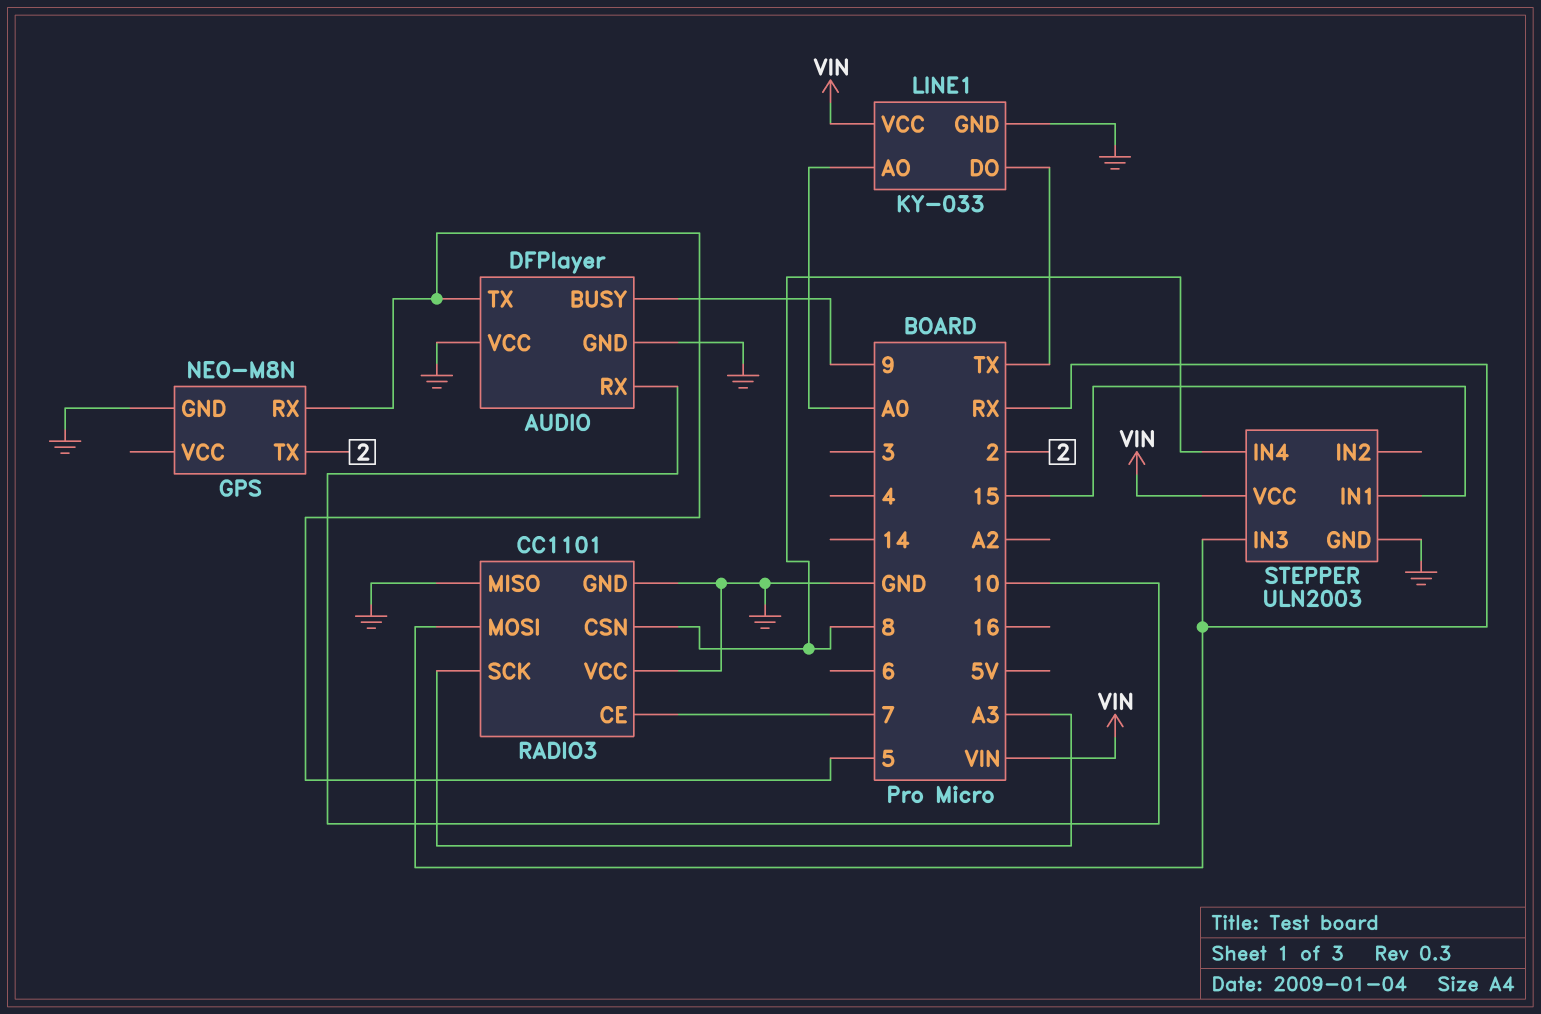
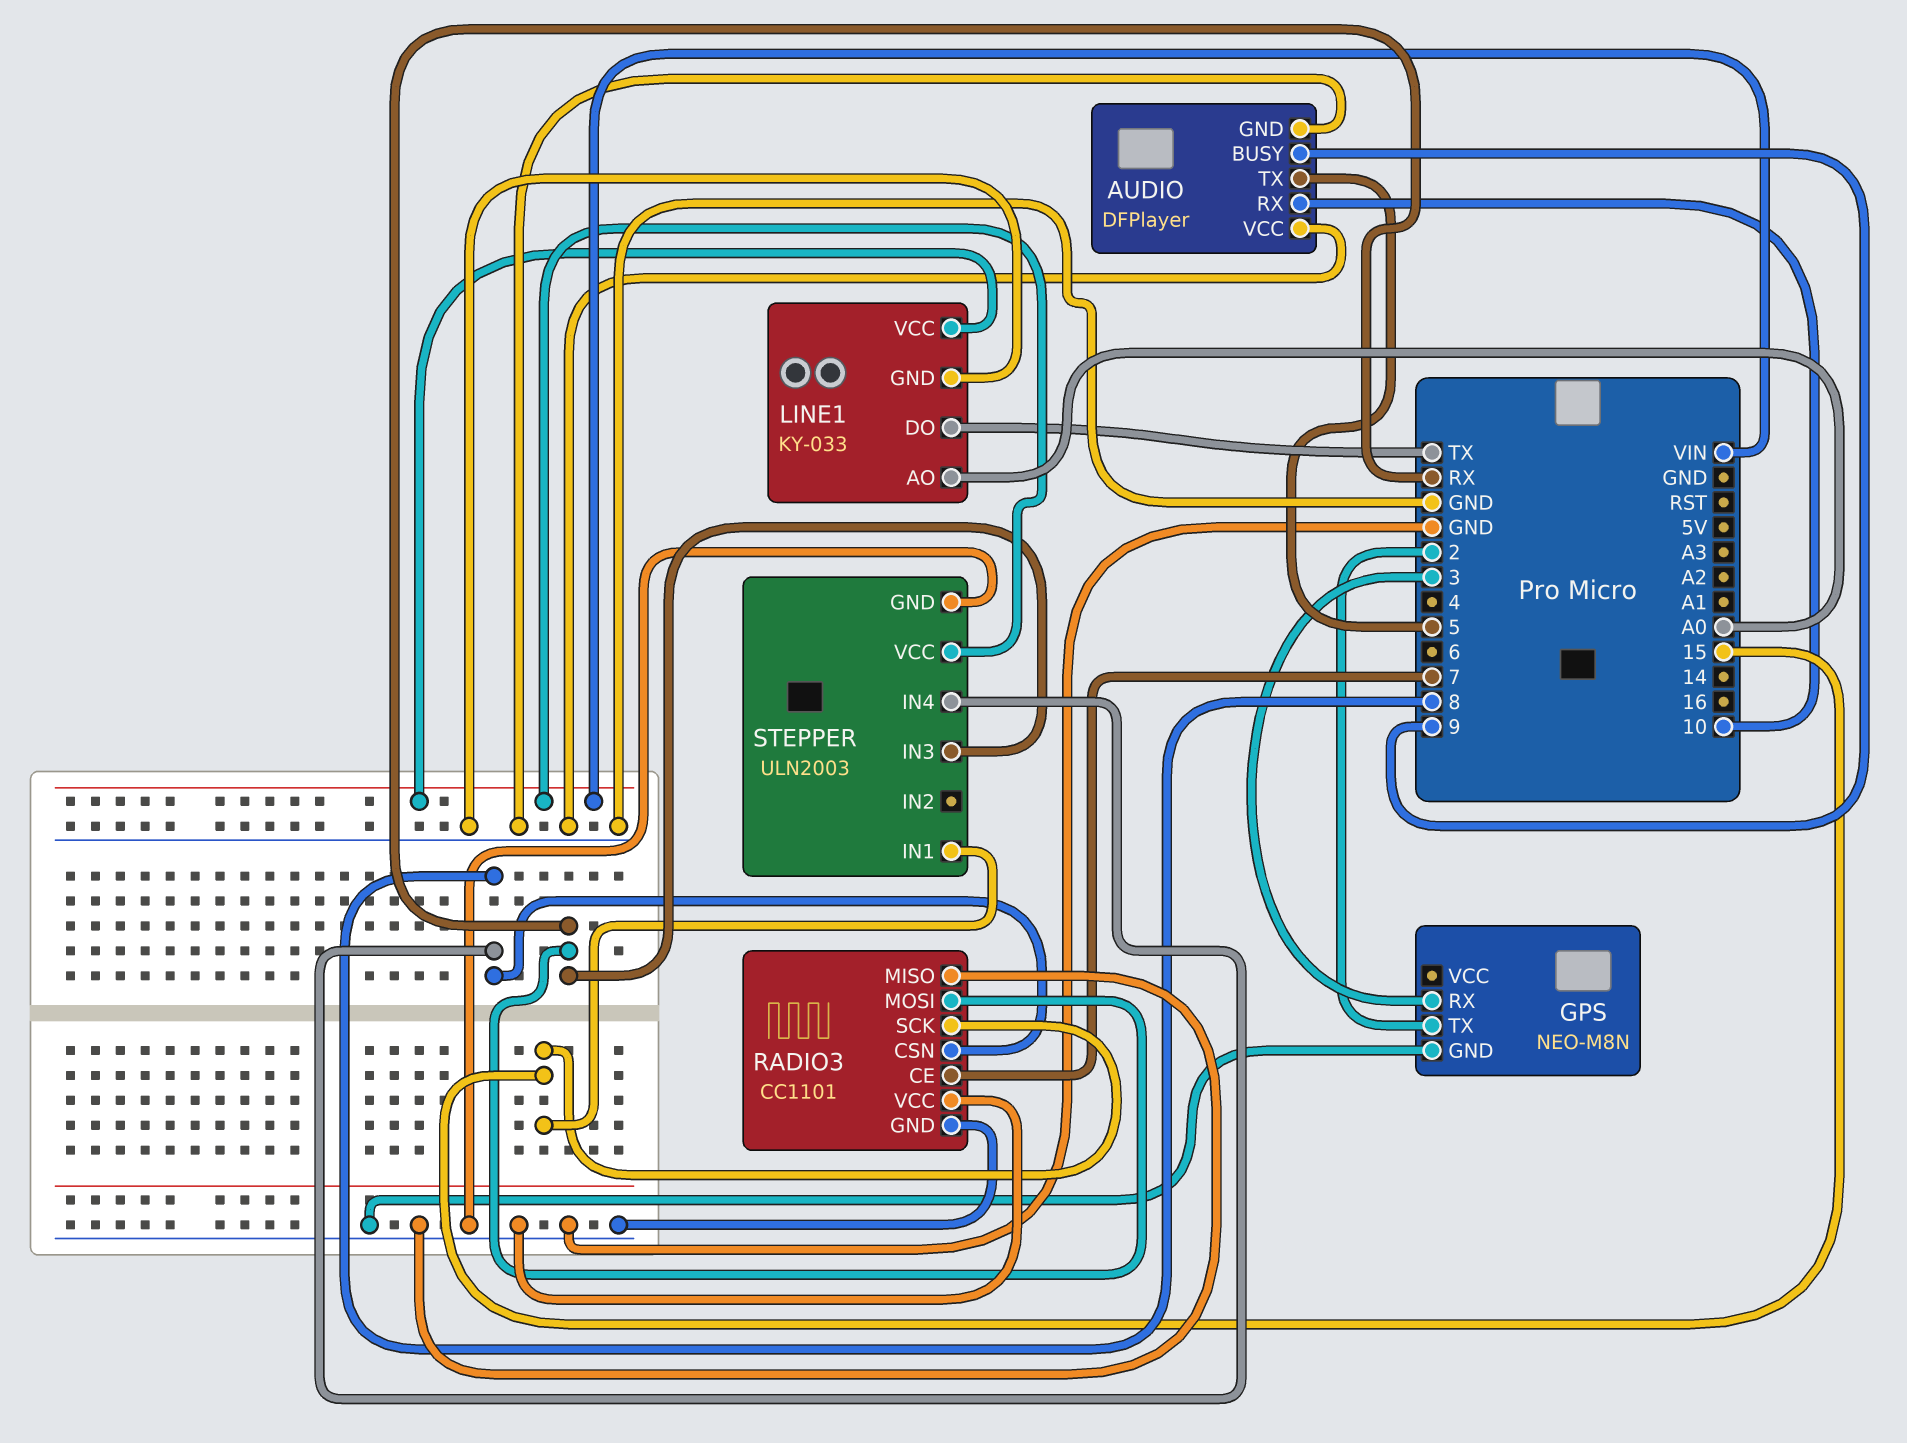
GPS pin RX: 5 -> 3
RADIO3 pin SCK: A3 -> 15

